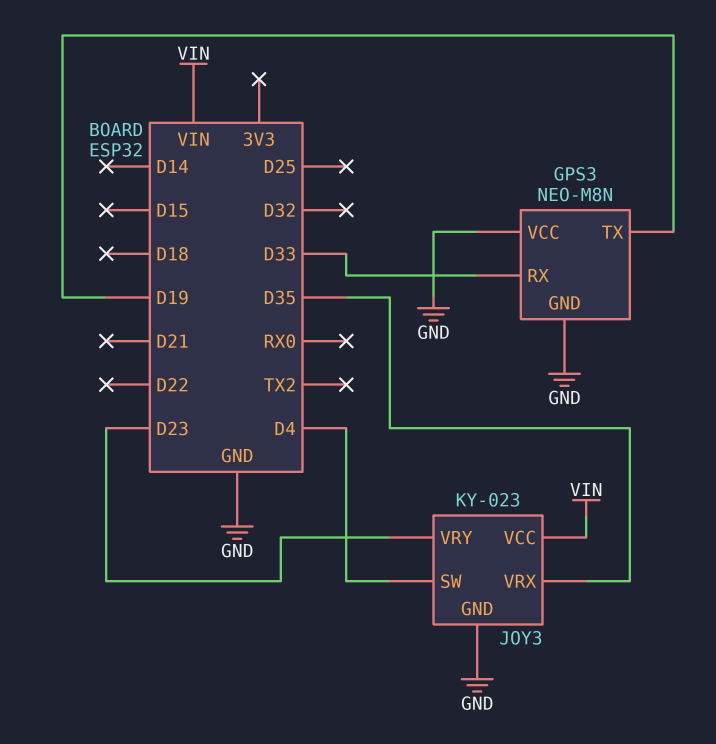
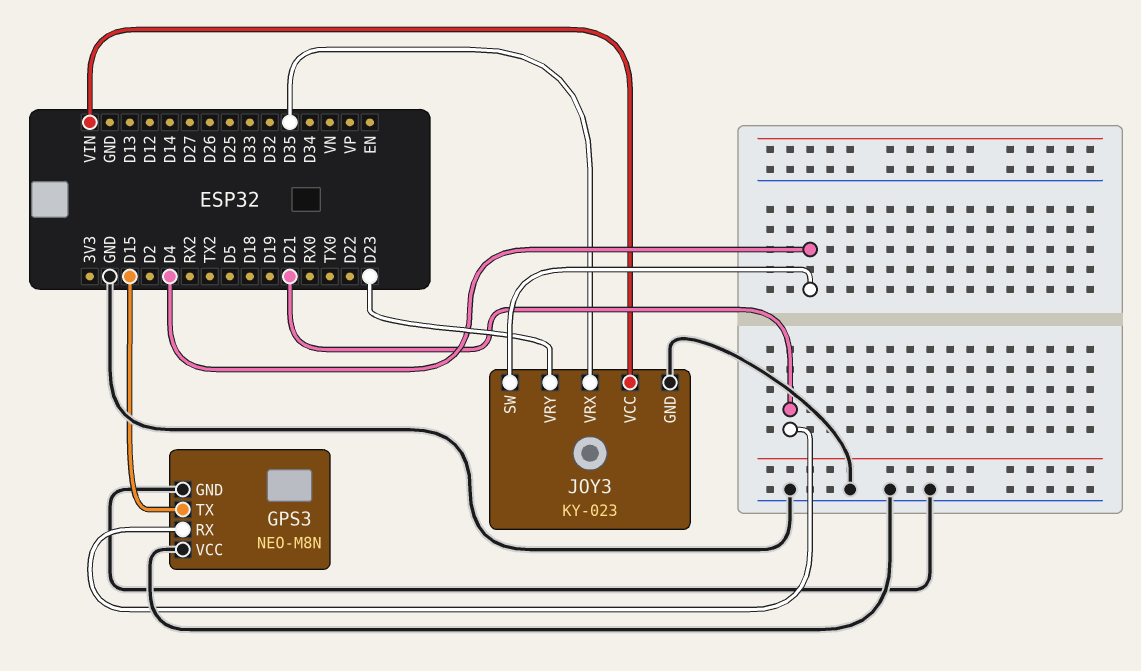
GPS3 pin RX: D33 -> D21
GPS3 pin TX: D19 -> D15

